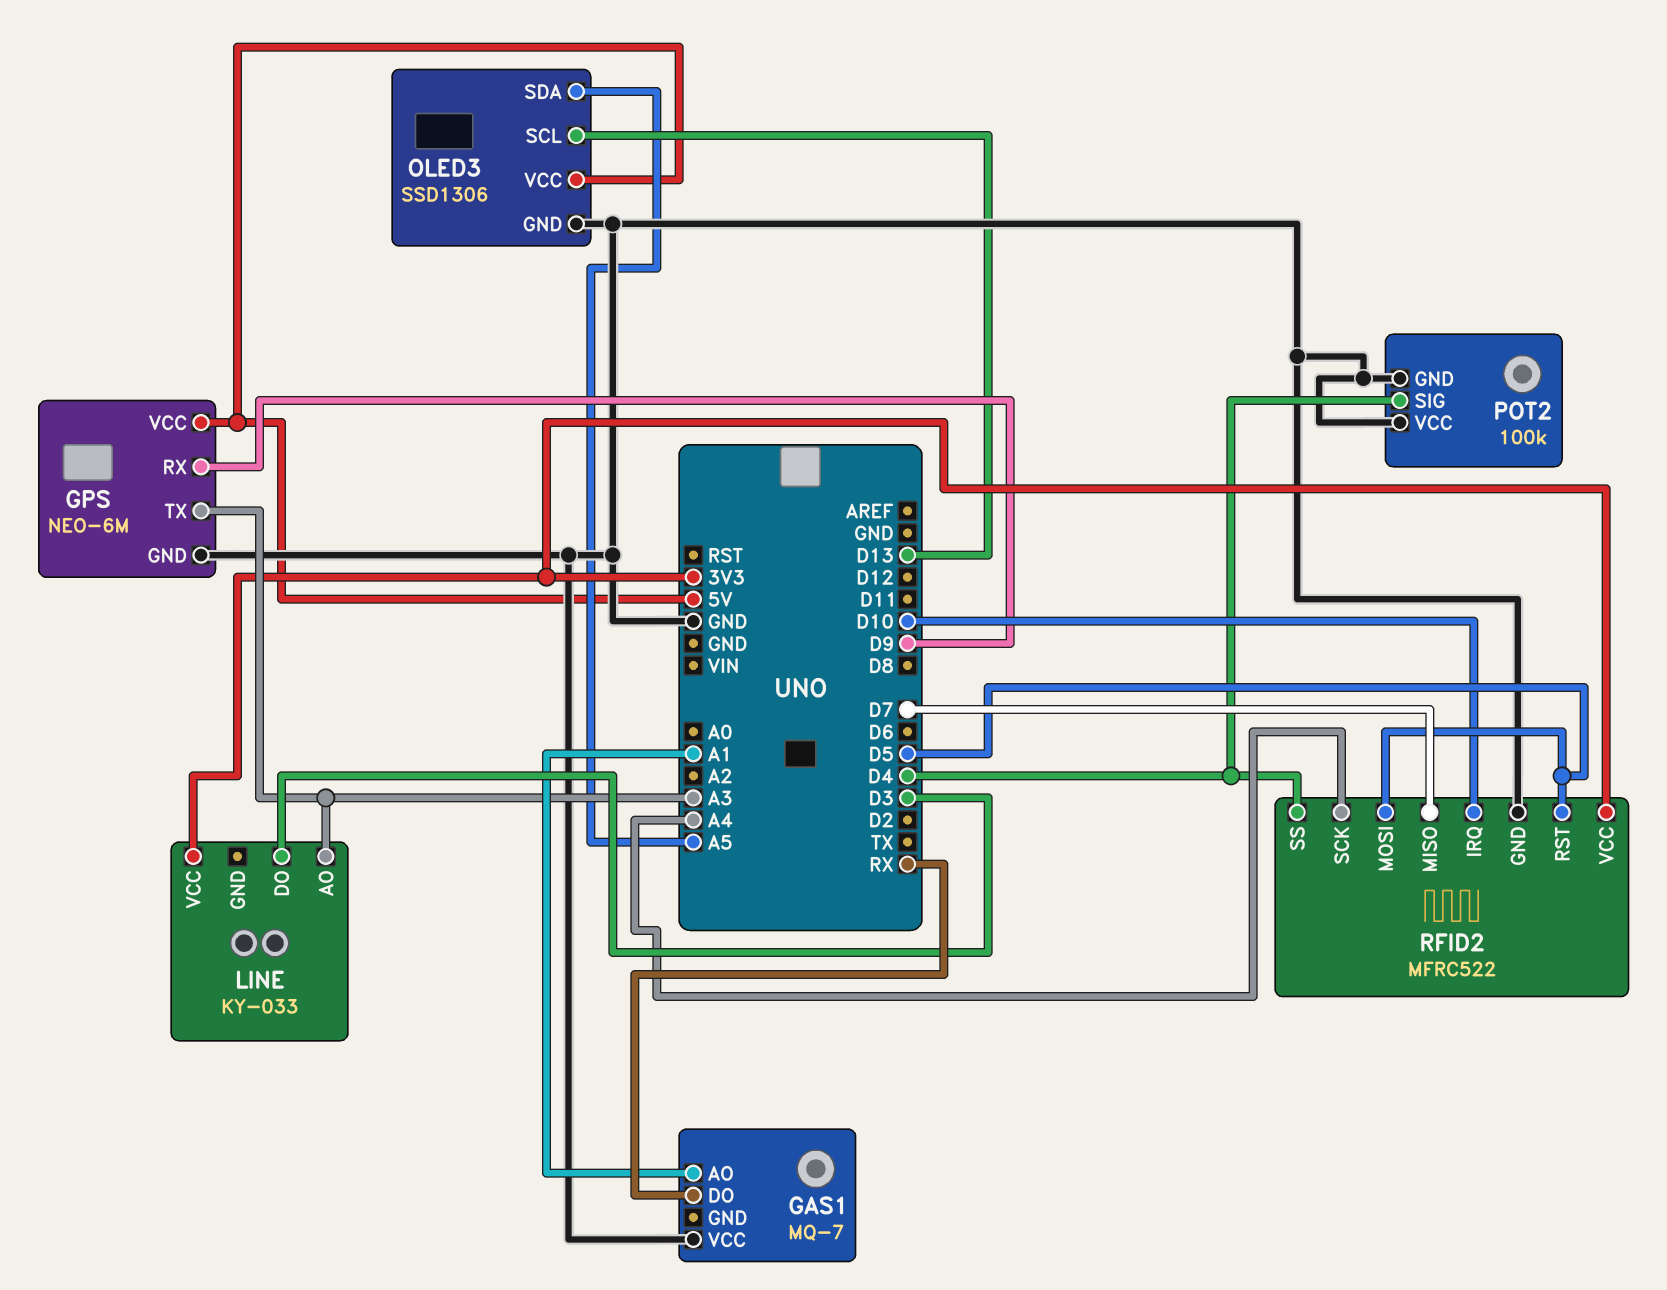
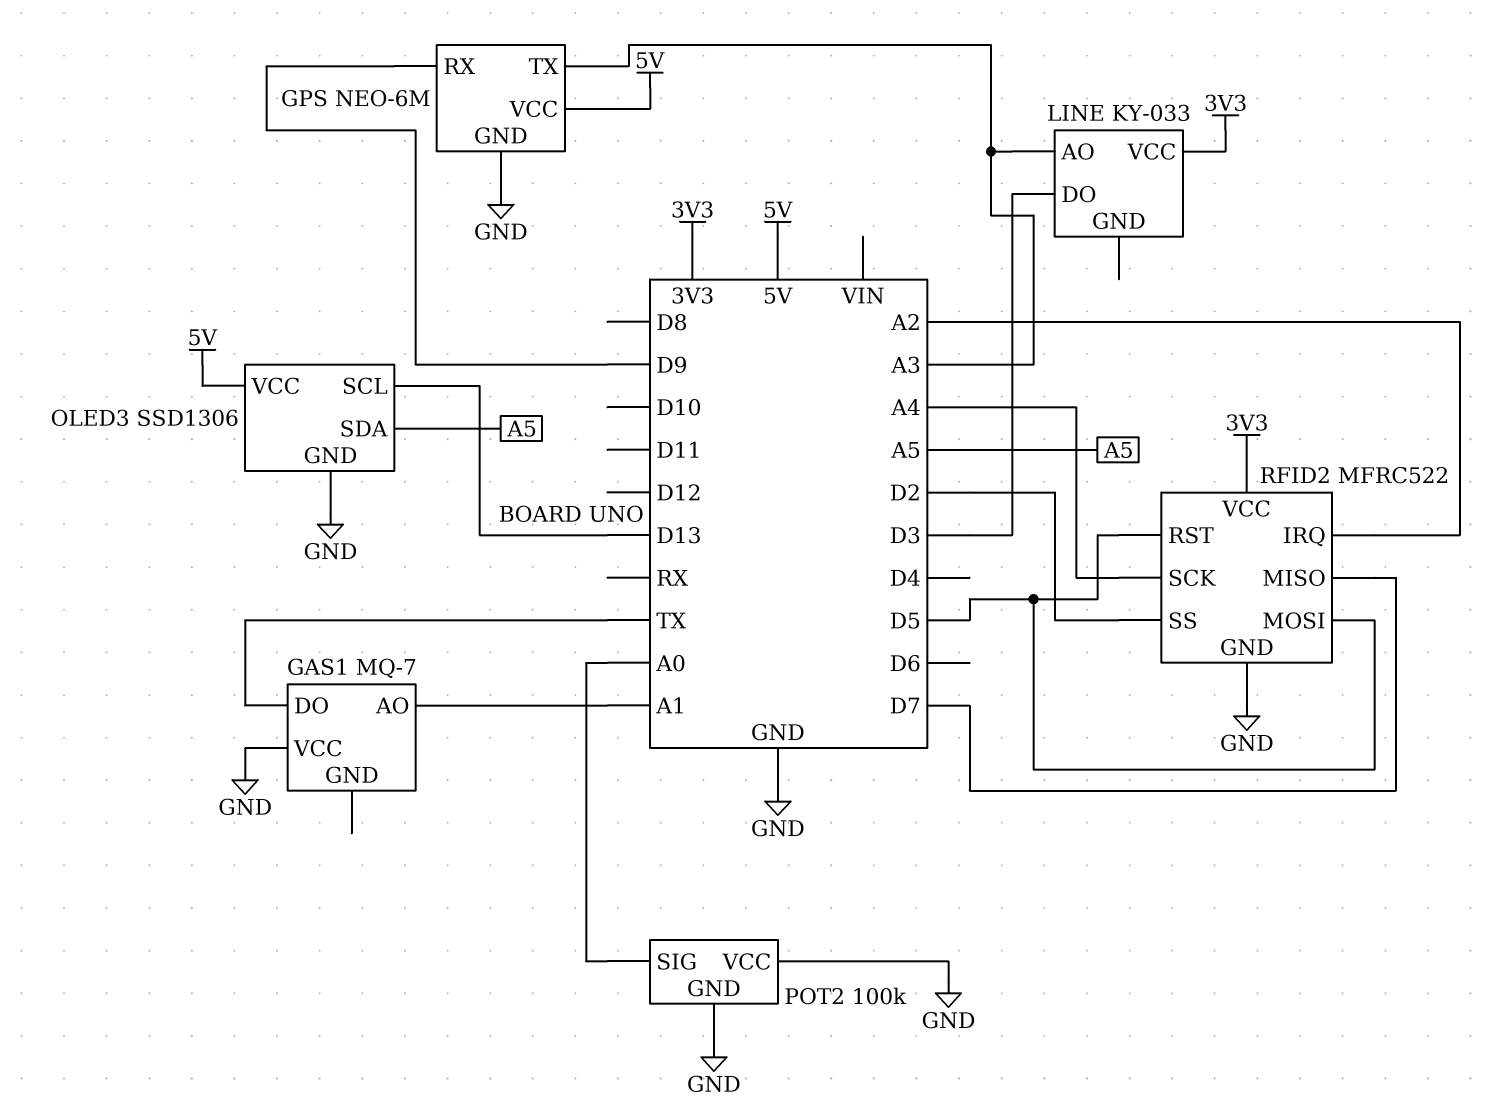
GAS1 pin DO: RX -> TX
POT2 pin SIG: D4 -> A0
RFID2 pin IRQ: D10 -> A2
RFID2 pin SS: D4 -> D2

